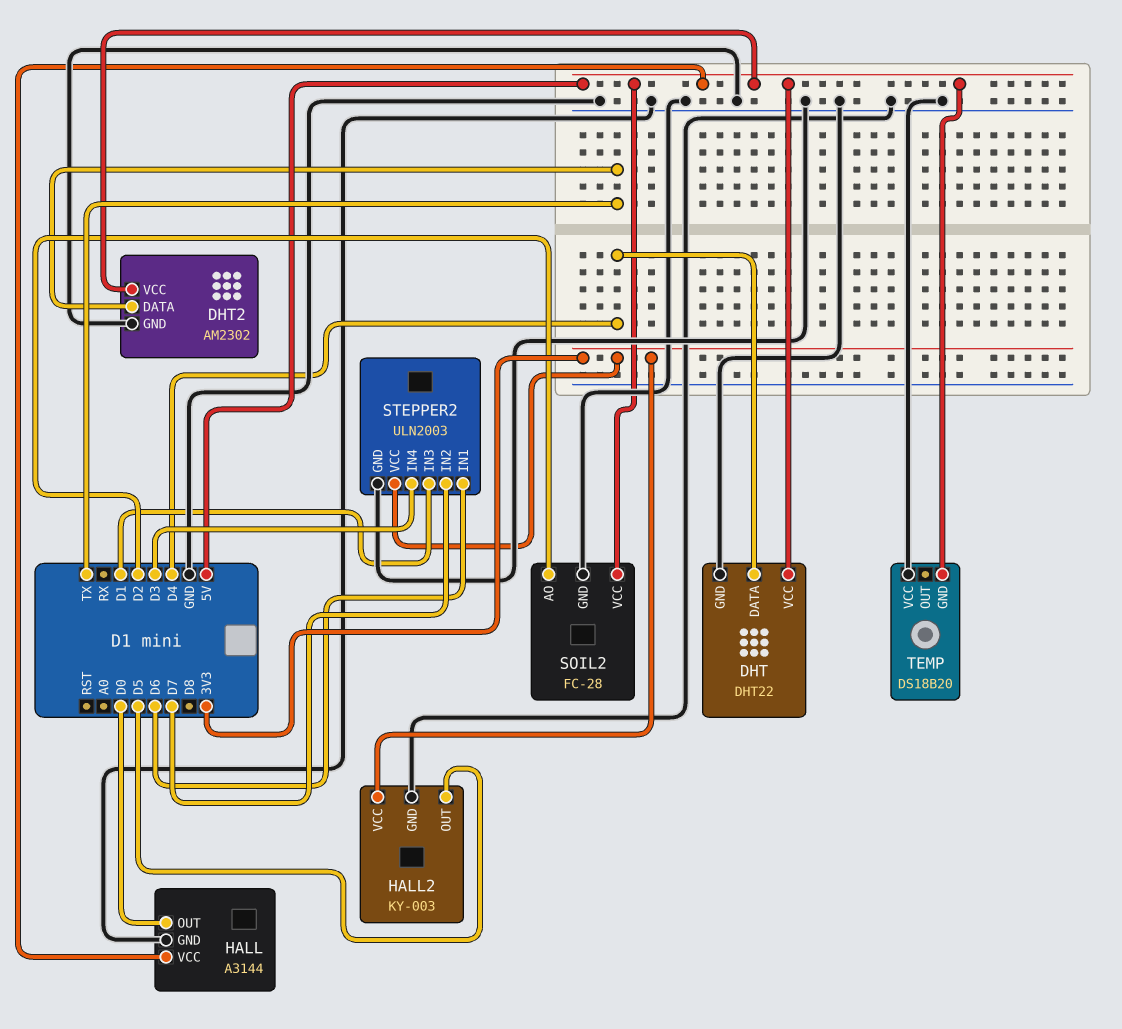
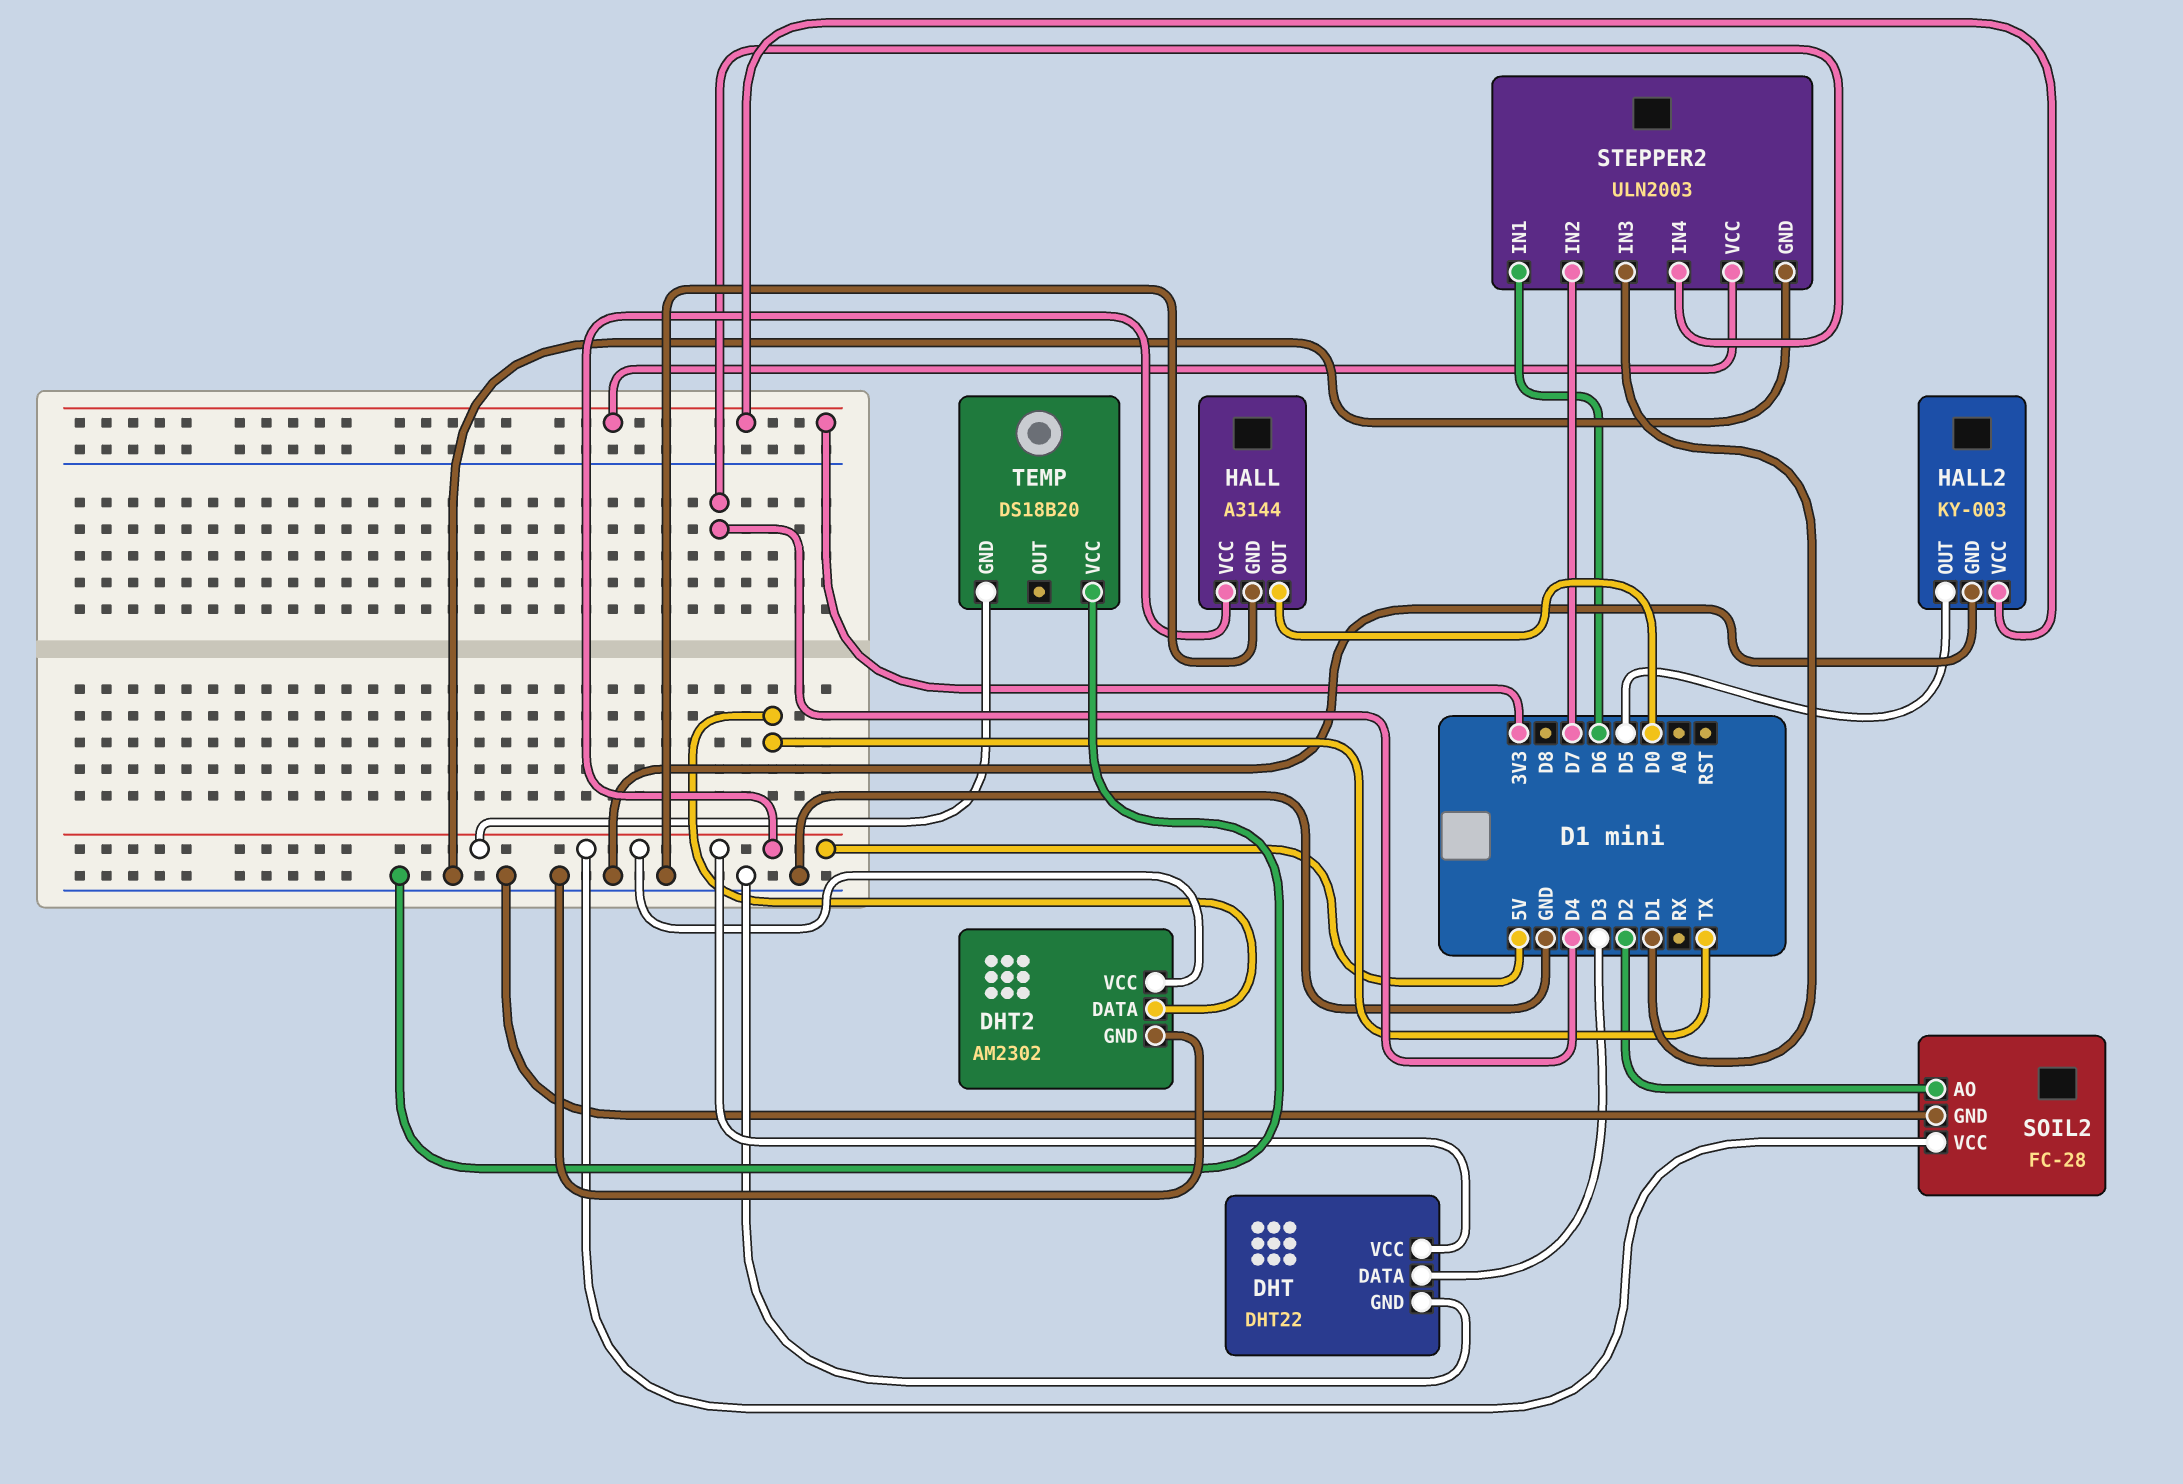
DHT pin DATA: D4 -> D3
STEPPER2 pin IN4: D3 -> D4

